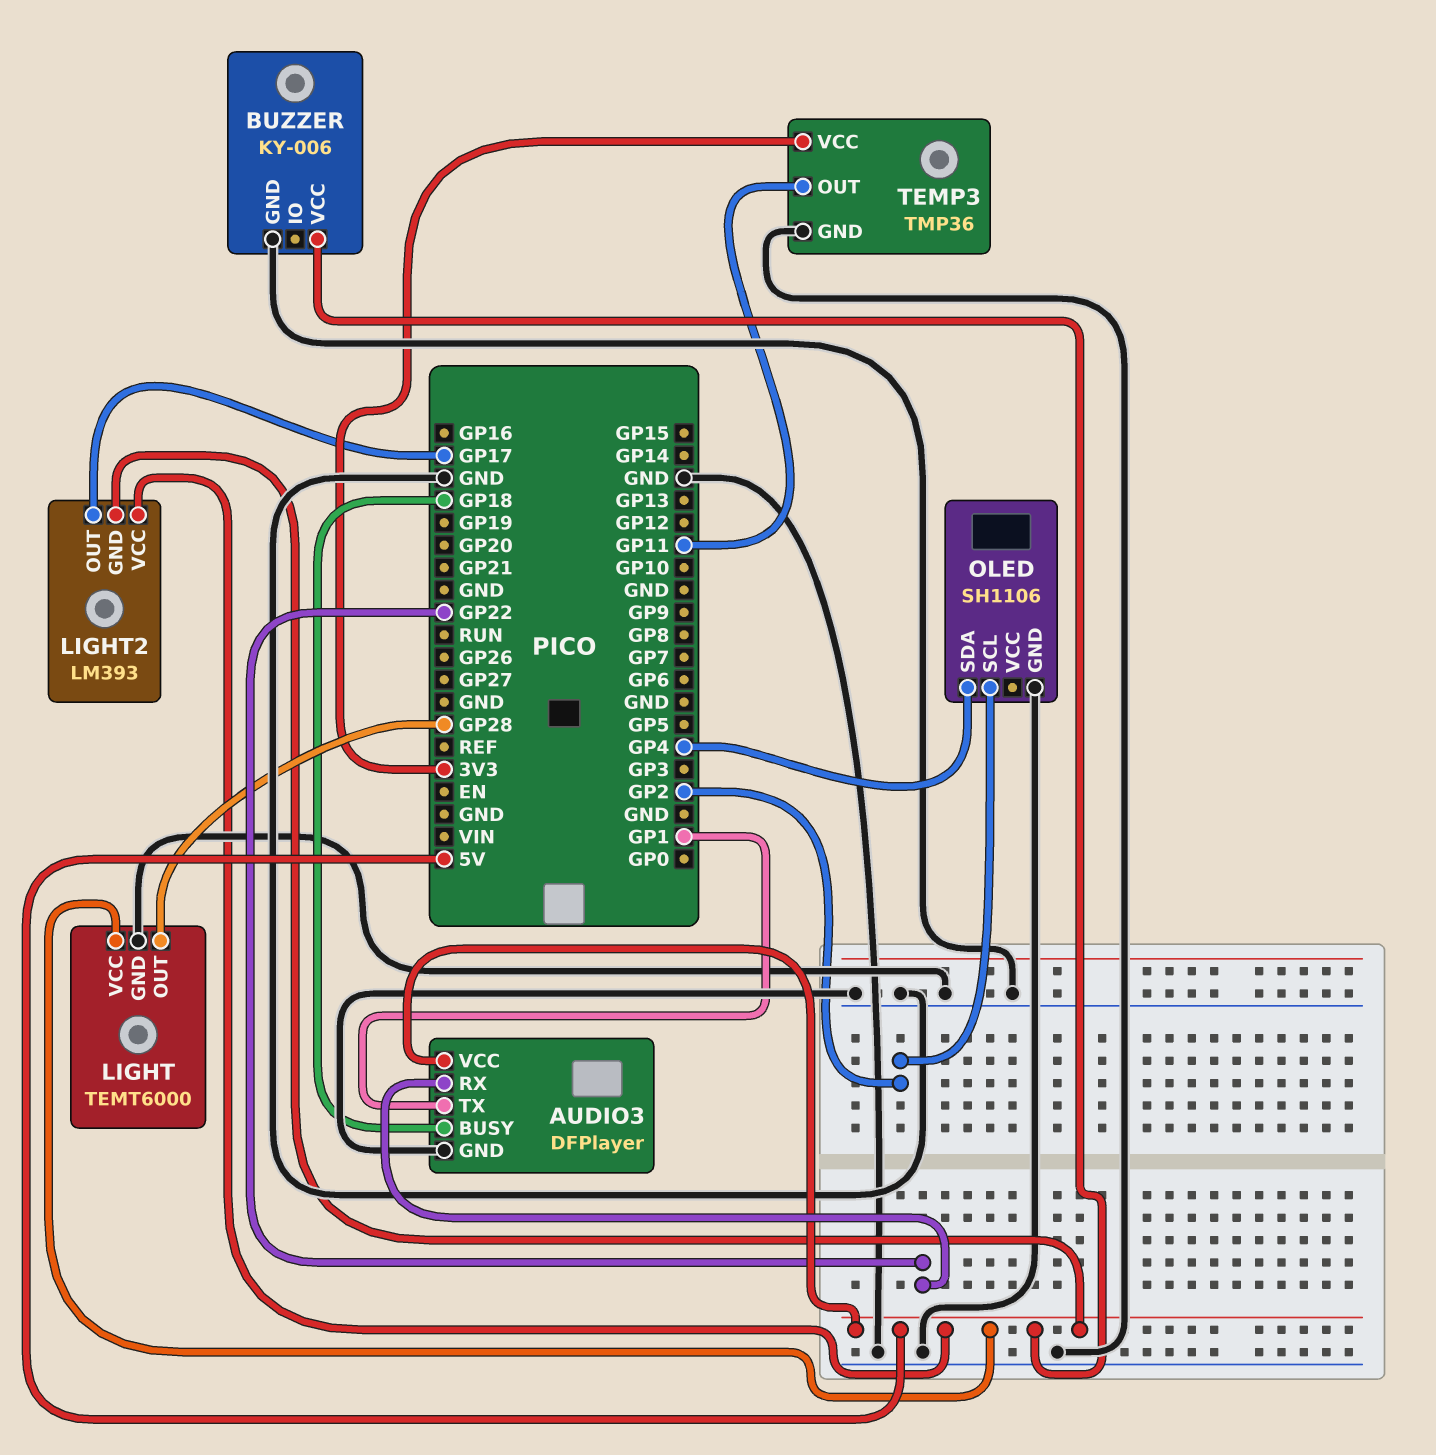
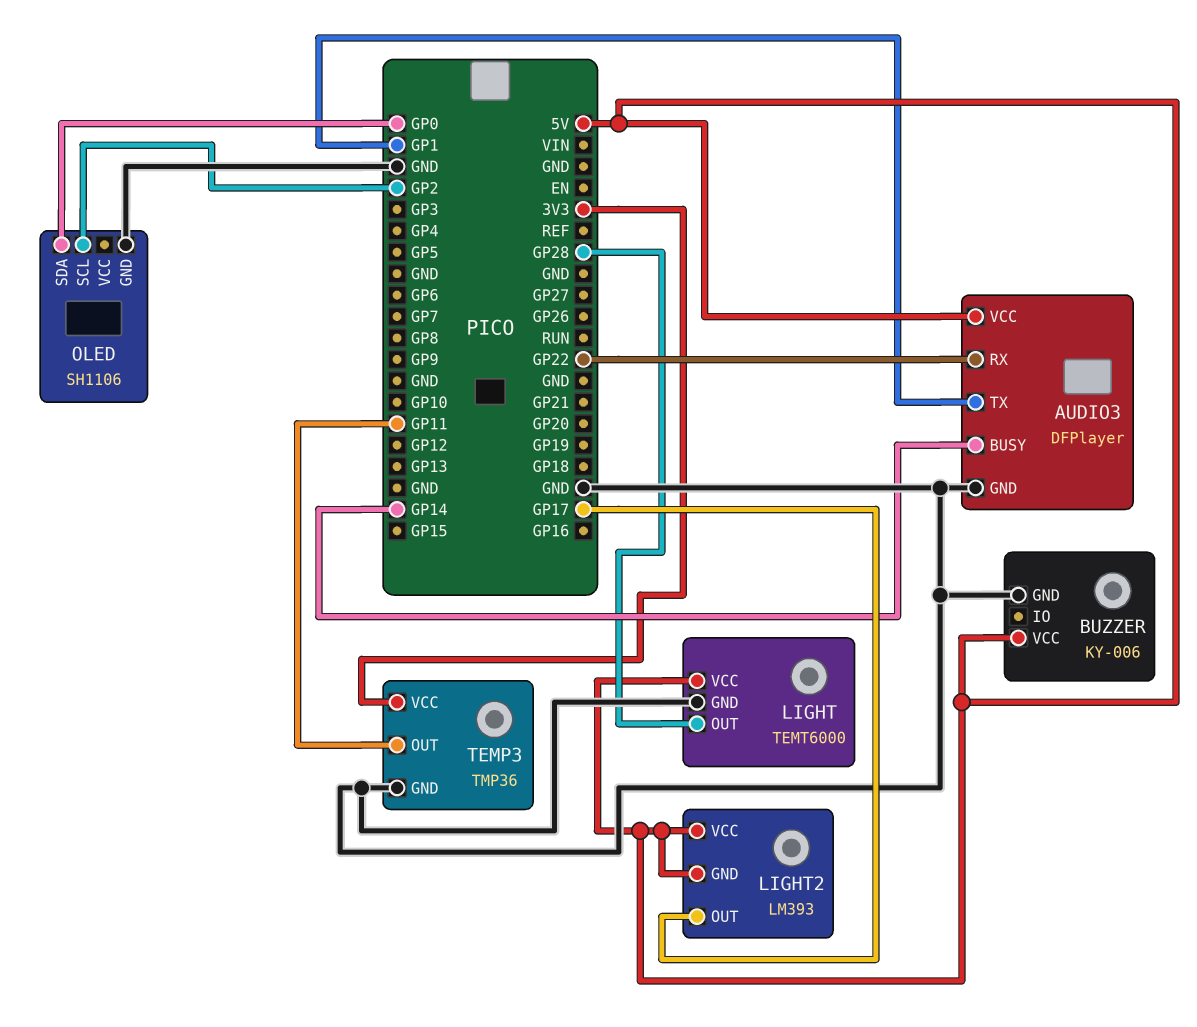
AUDIO3 pin BUSY: GP18 -> GP14
OLED pin SDA: GP4 -> GP0

